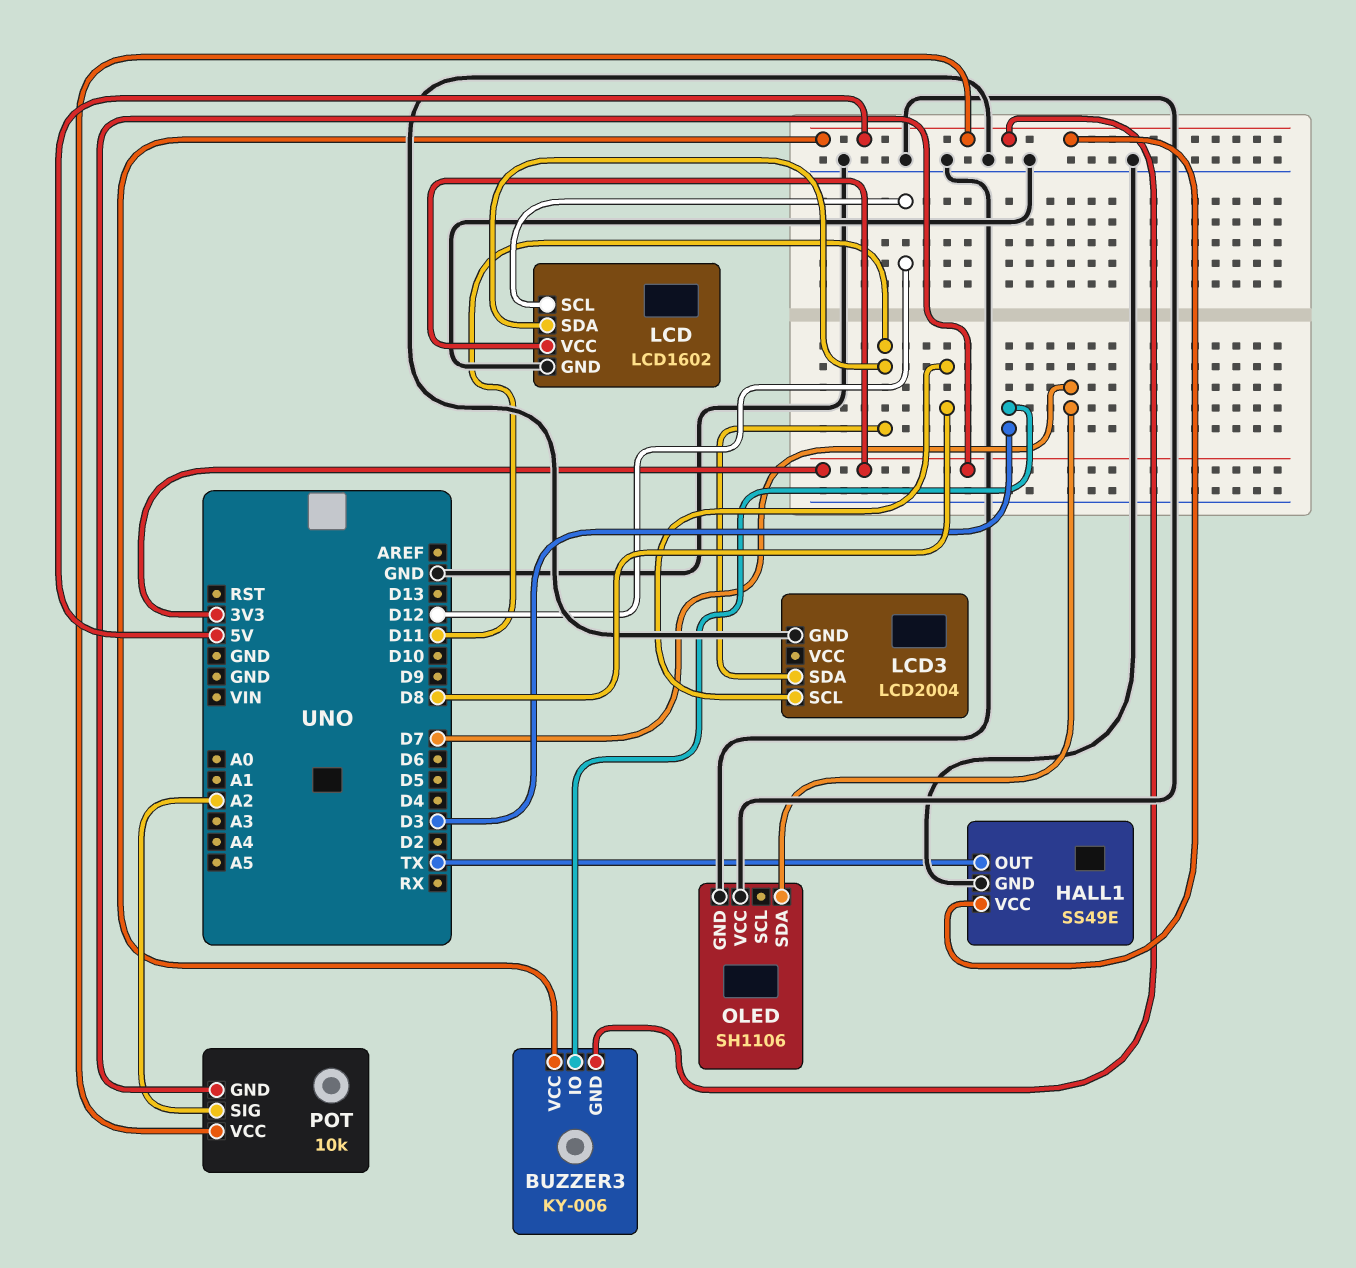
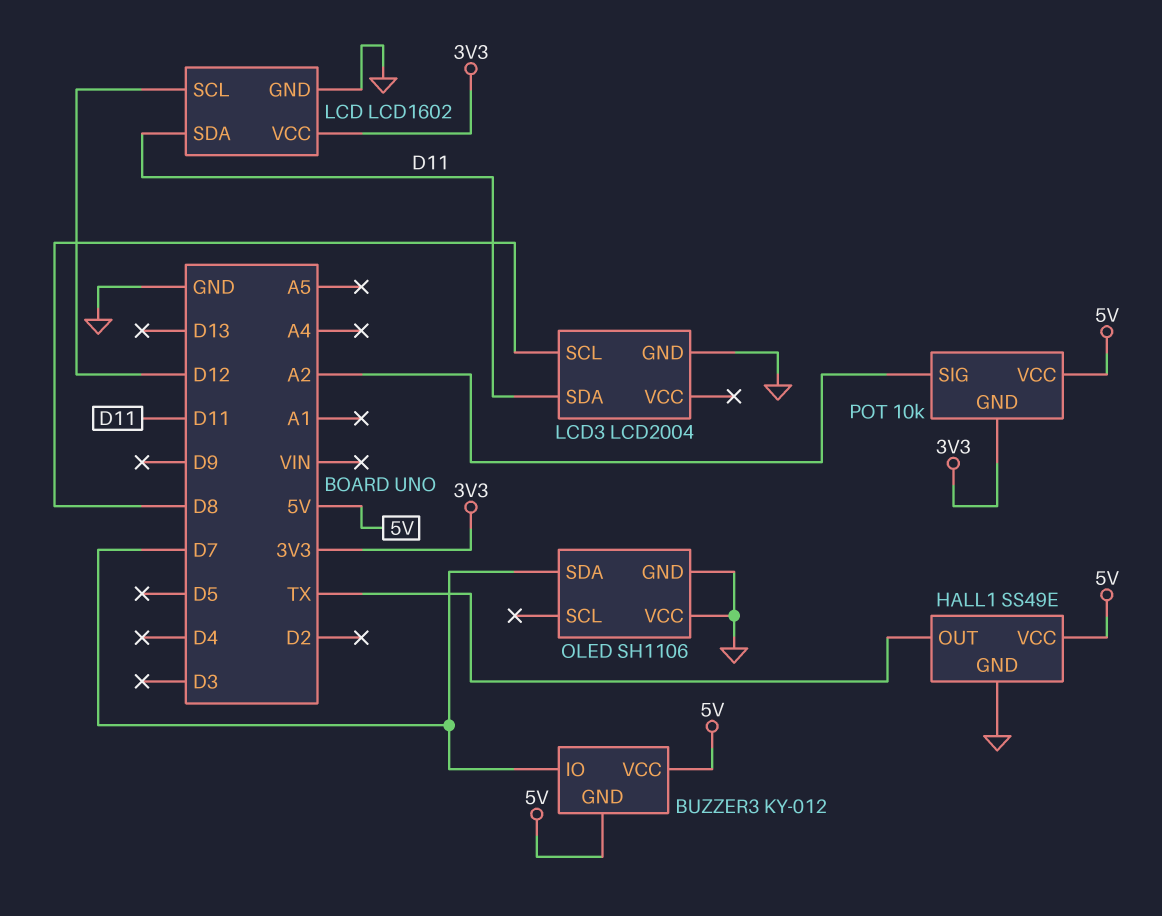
BUZZER3: KY-006 -> KY-012
BUZZER3 pin IO: D3 -> D7

